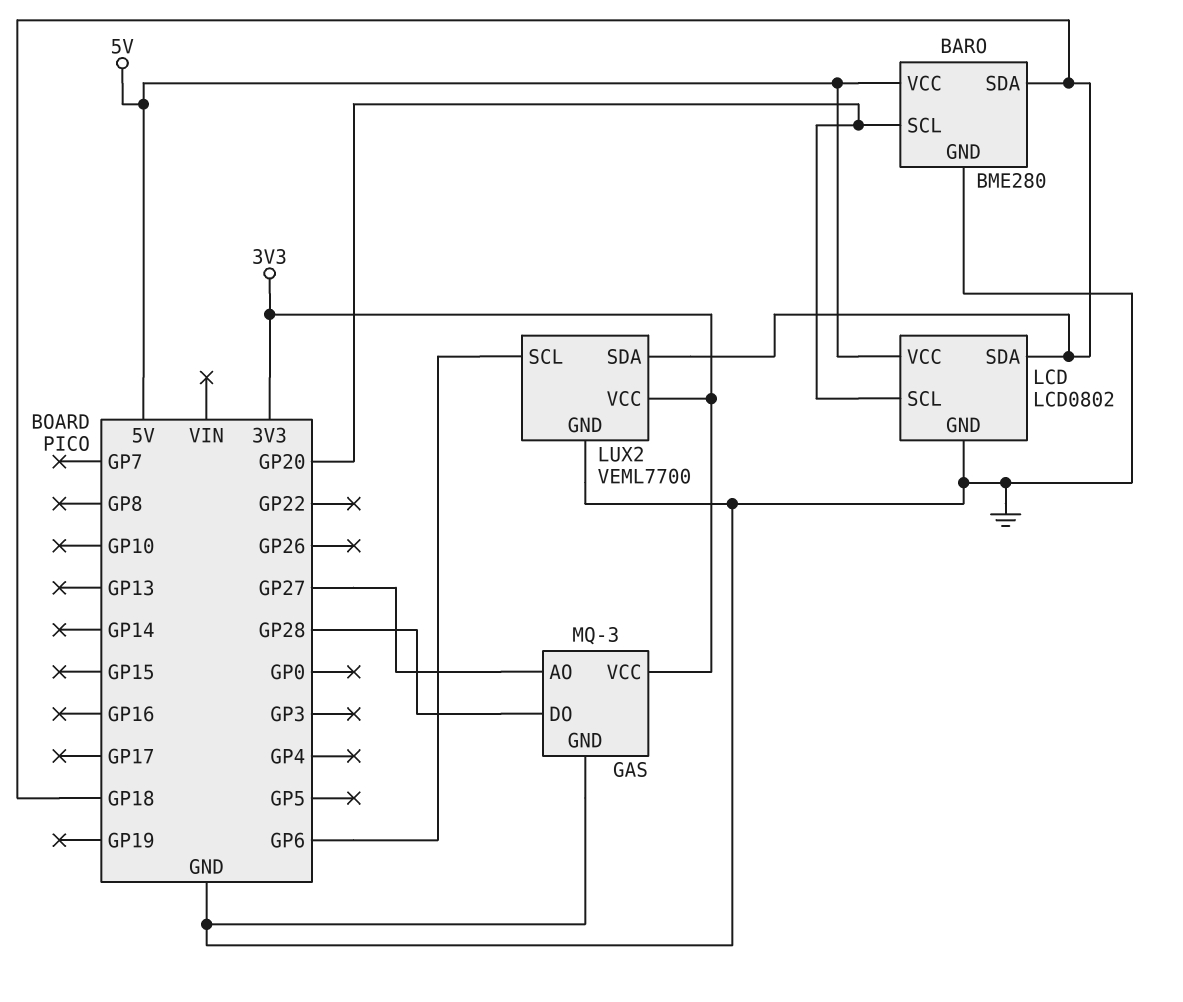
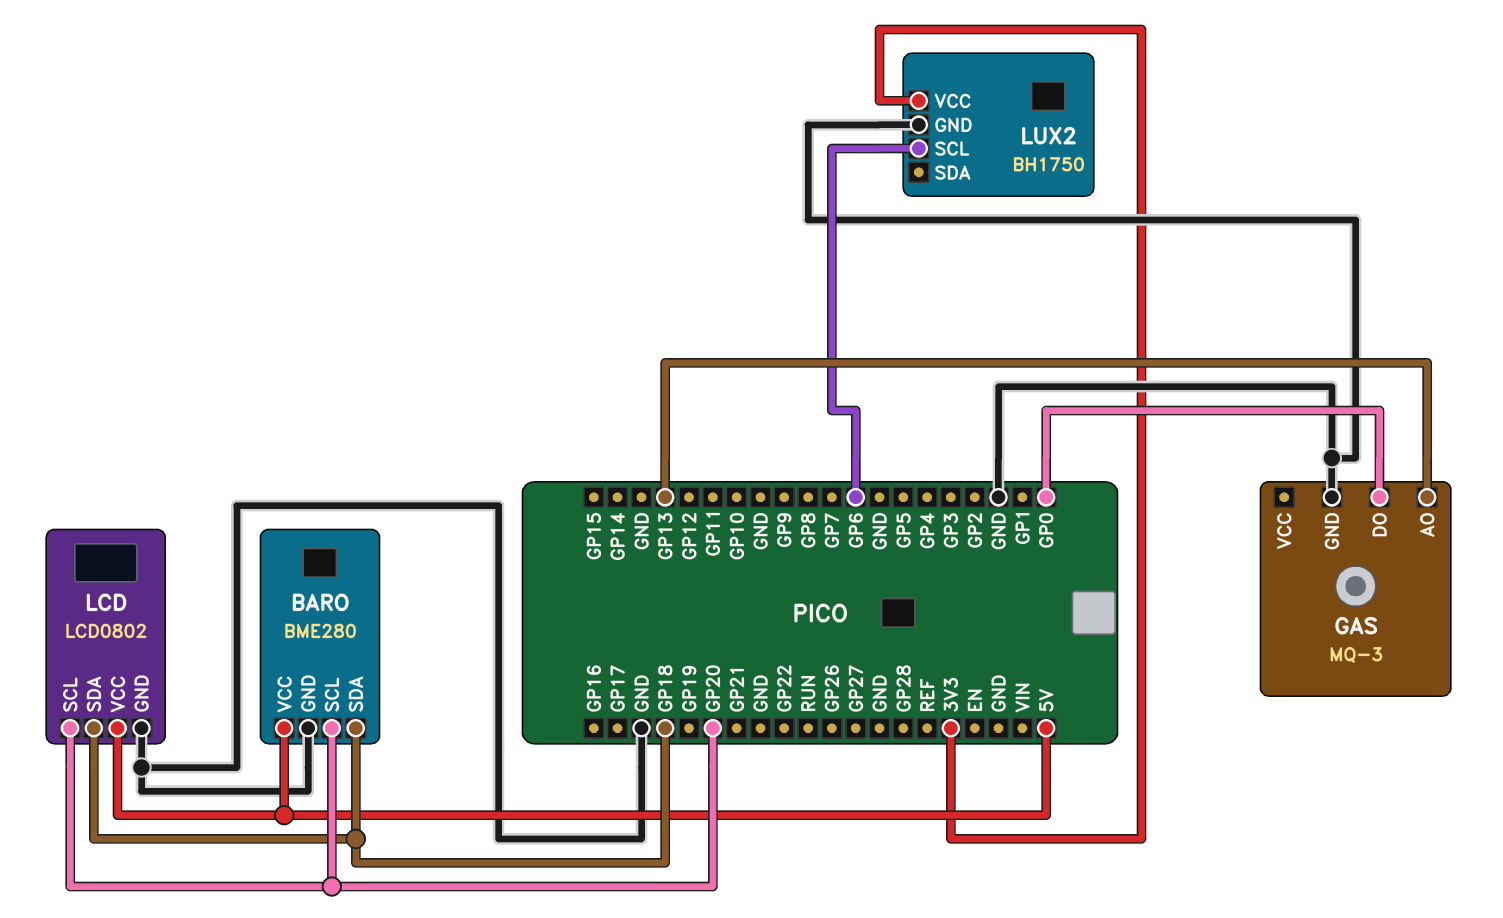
GAS pin AO: GP27 -> GP13
GAS pin DO: GP28 -> GP0
GAS pin VCC: 3V3 -> none
LUX2: VEML7700 -> BH1750
LUX2 pin SDA: GP18 -> none

